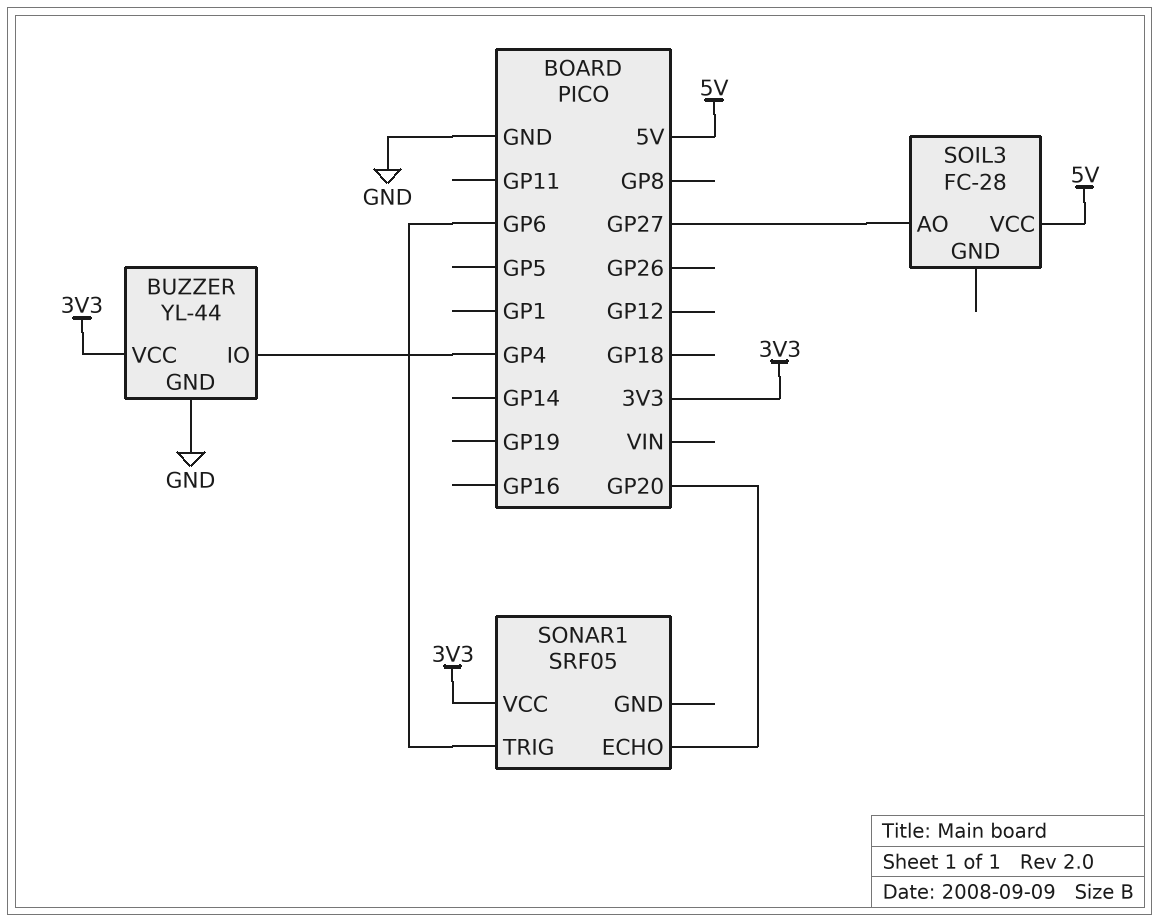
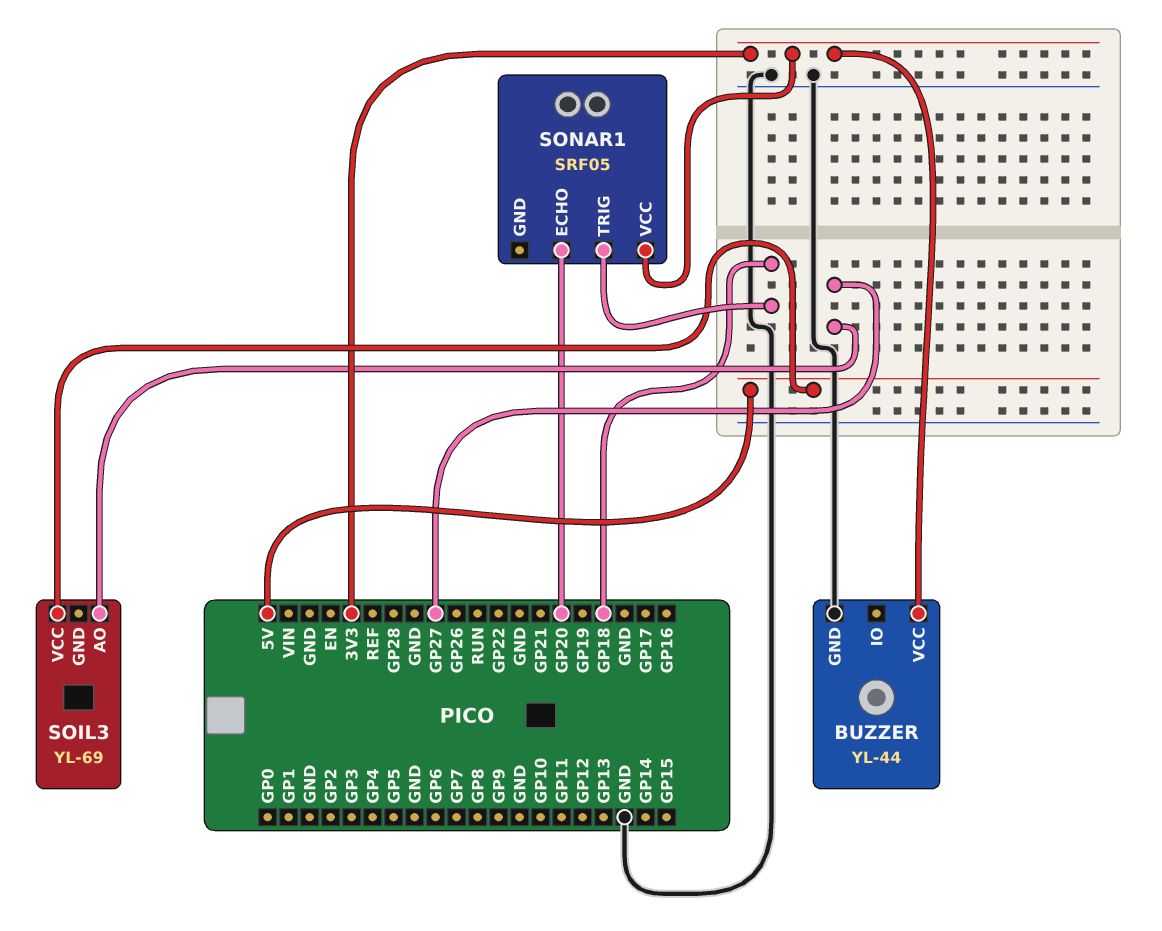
BUZZER pin IO: GP4 -> none
SOIL3: FC-28 -> YL-69
SONAR1 pin TRIG: GP6 -> GP18

